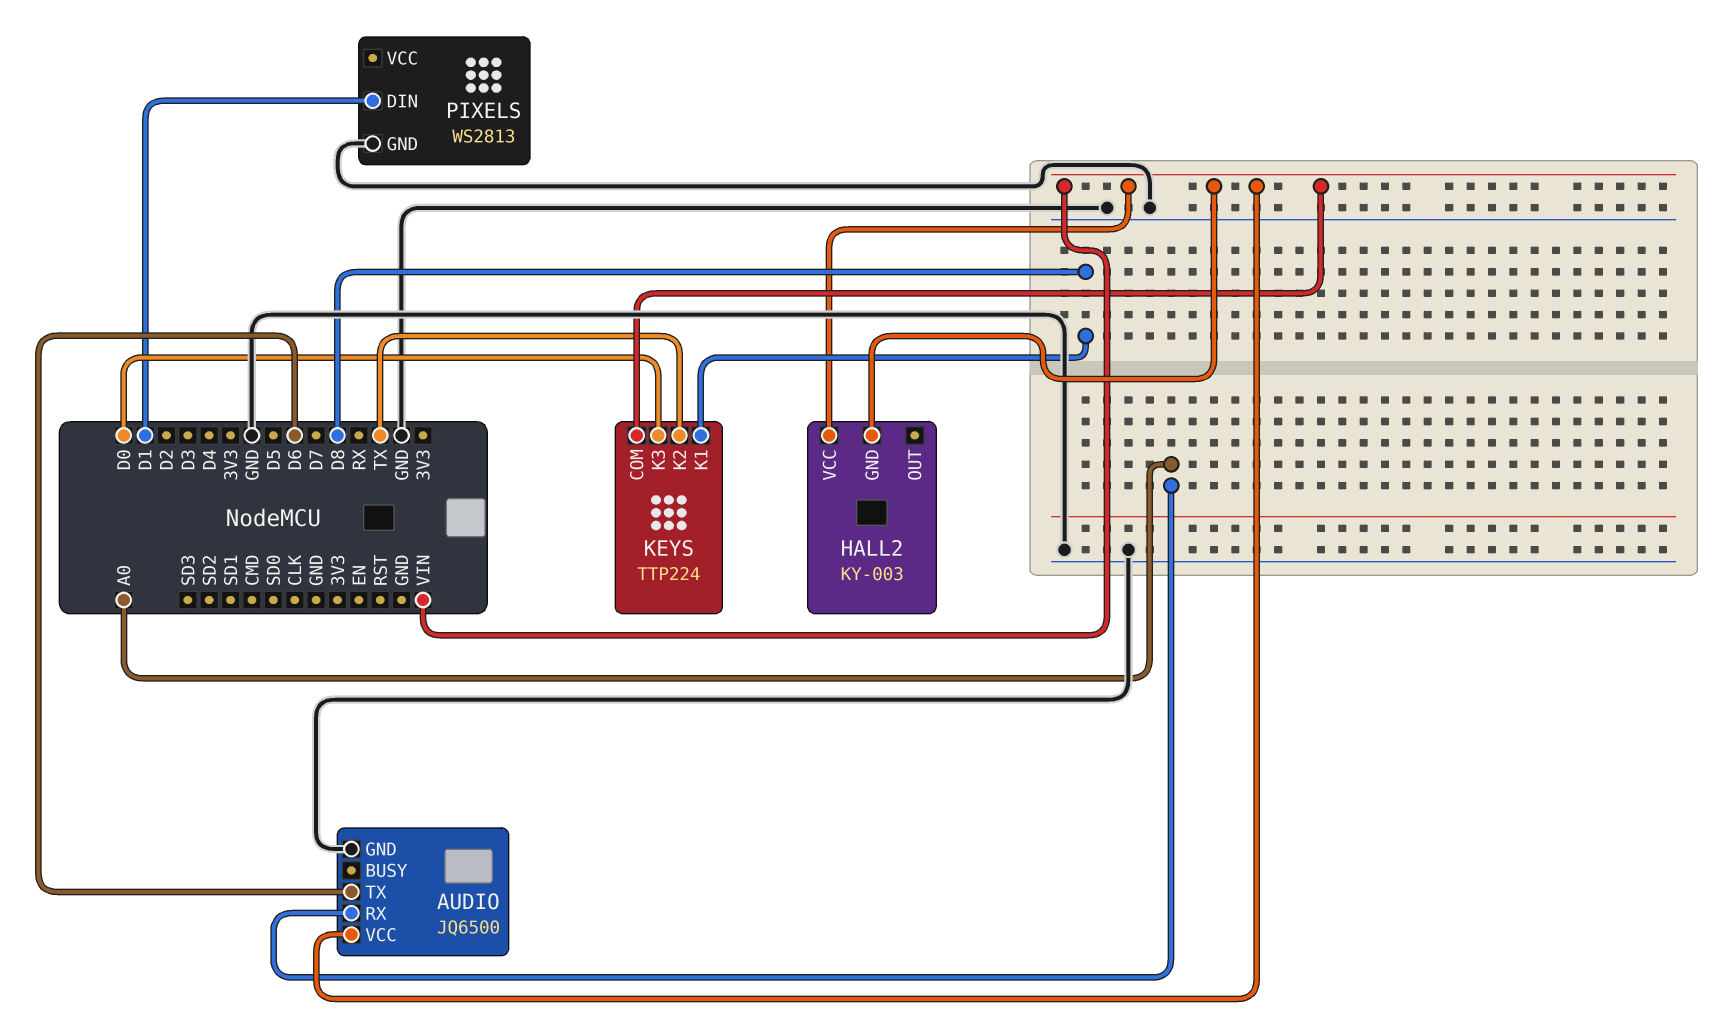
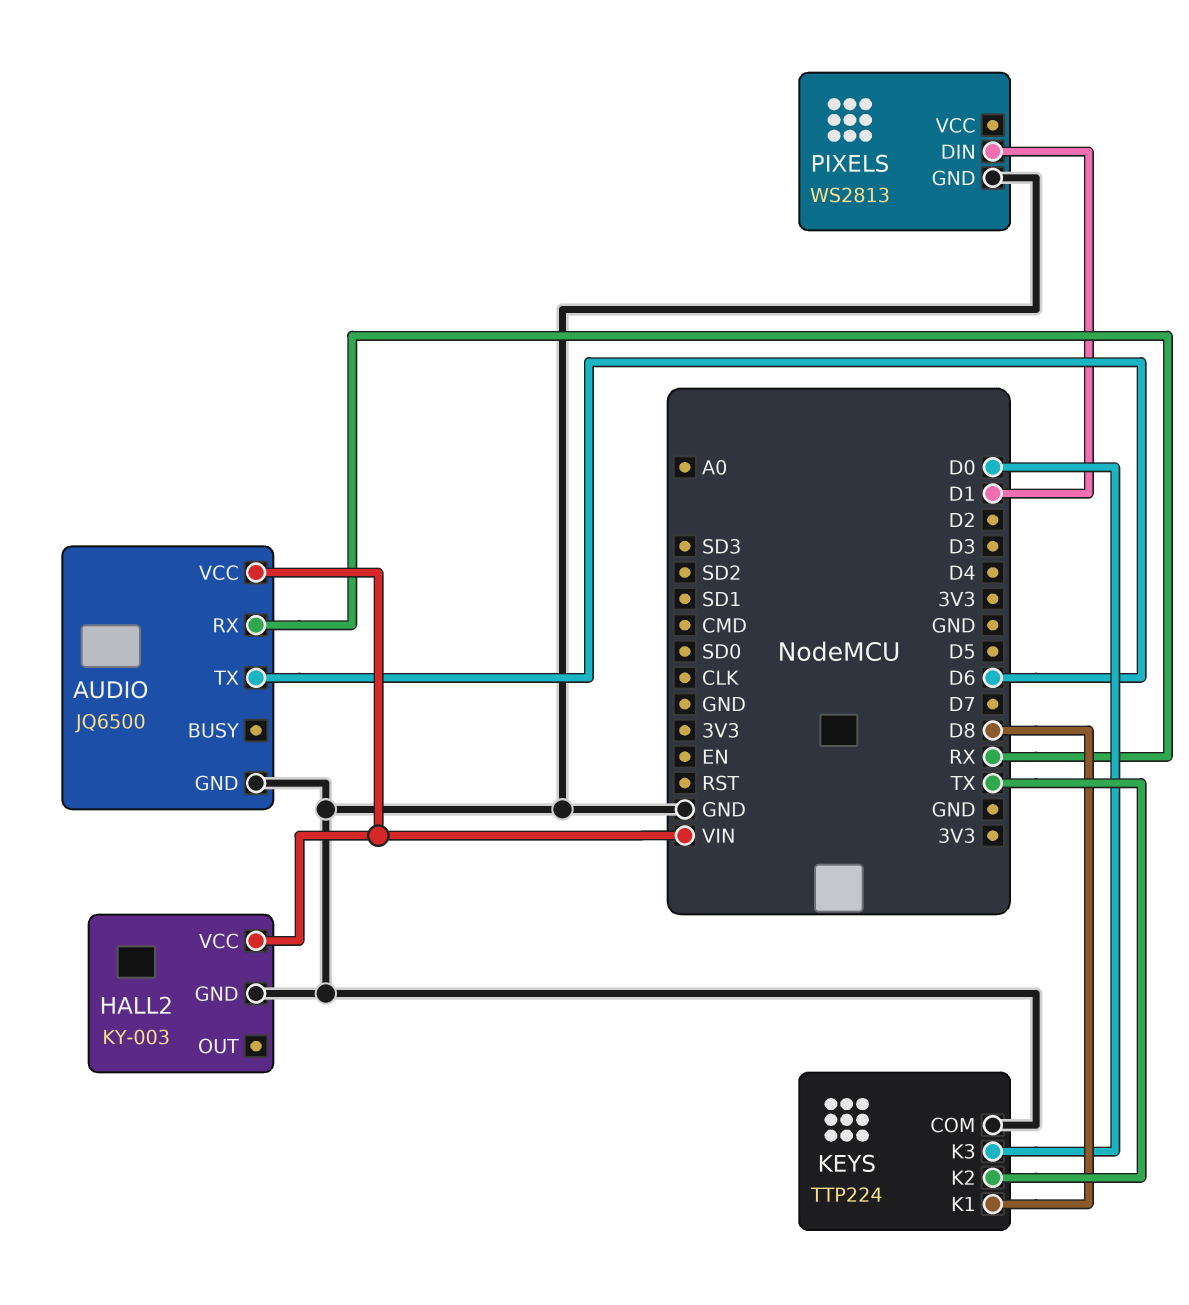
AUDIO pin RX: A0 -> RX
HALL2 pin GND: VIN -> GND
KEYS pin COM: VIN -> GND

